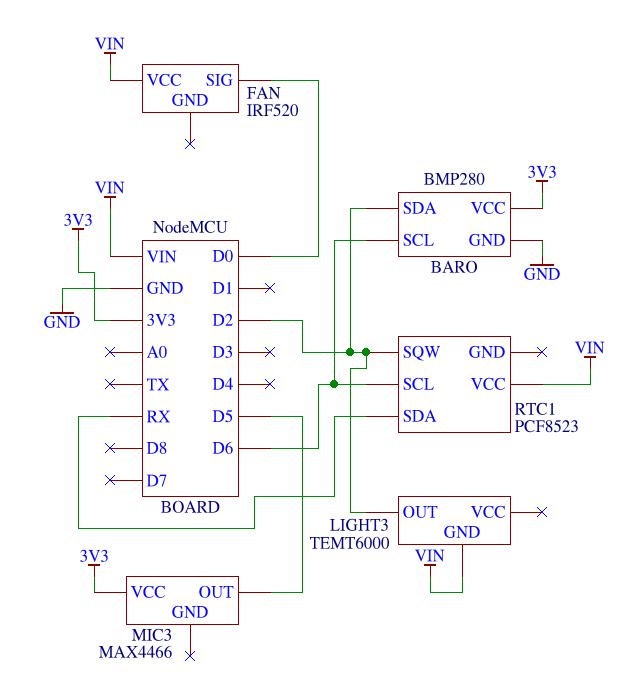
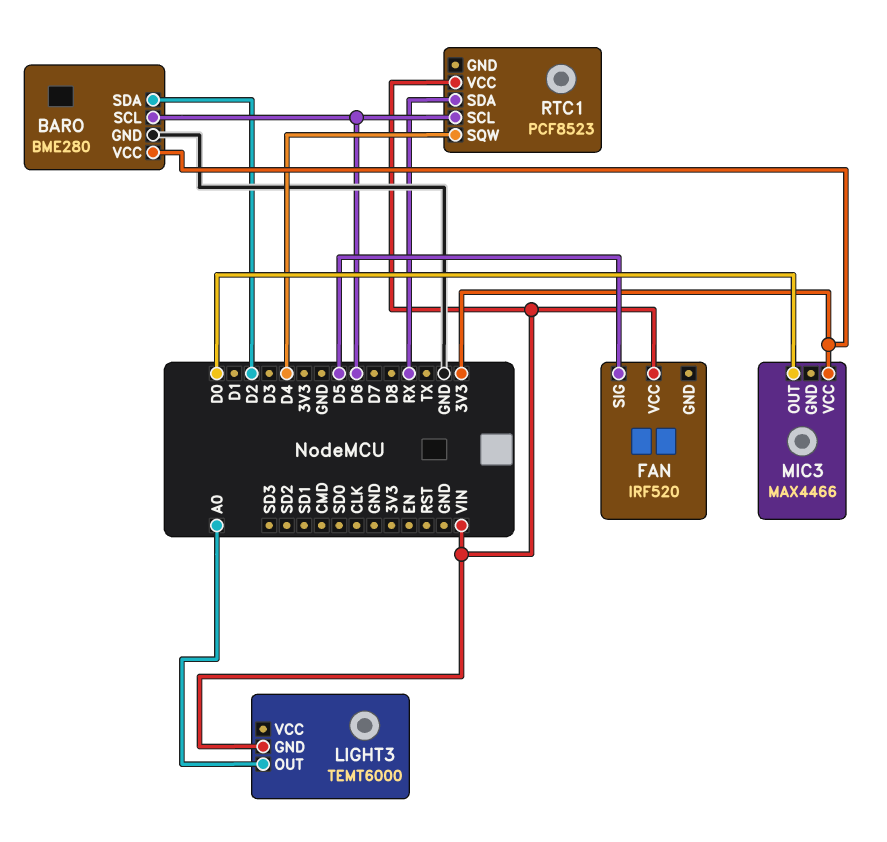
BARO: BMP280 -> BME280
FAN pin SIG: D0 -> D5
LIGHT3 pin OUT: D2 -> A0
MIC3 pin OUT: D5 -> D0
RTC1 pin SQW: D2 -> D4

